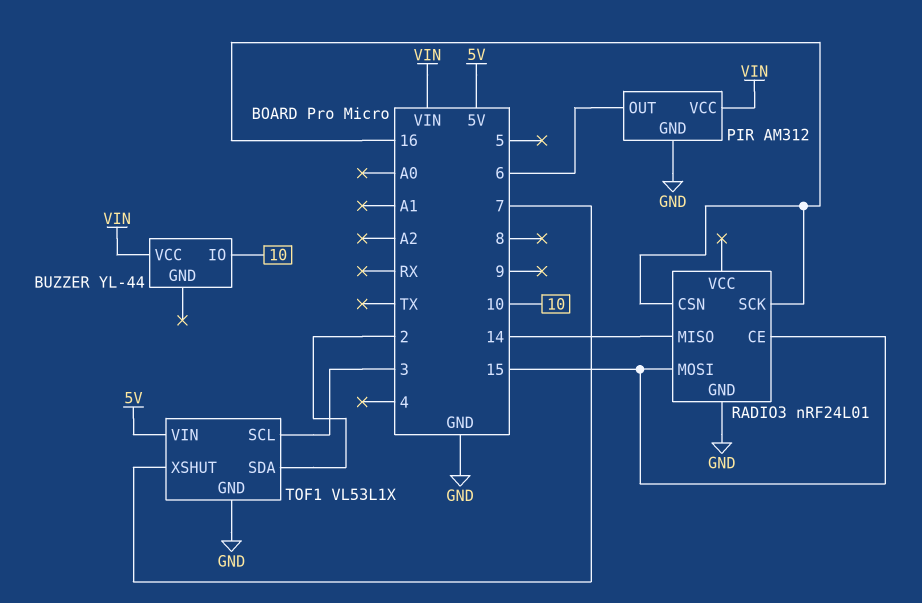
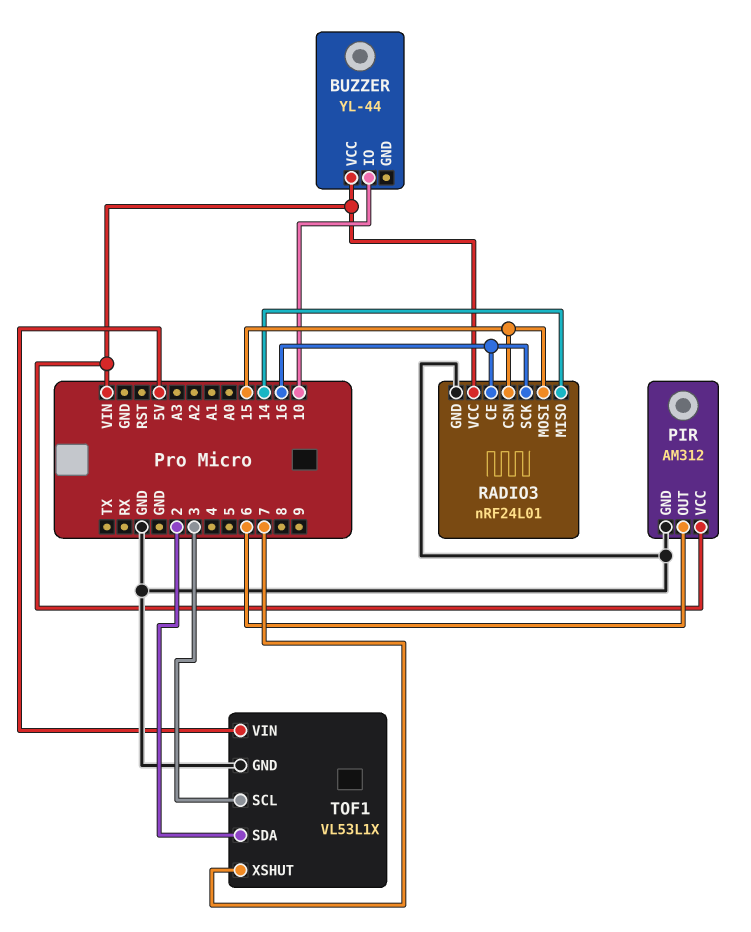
RADIO3 pin CE: 15 -> 16
RADIO3 pin CSN: 16 -> 15
RADIO3 pin VCC: none -> VIN

